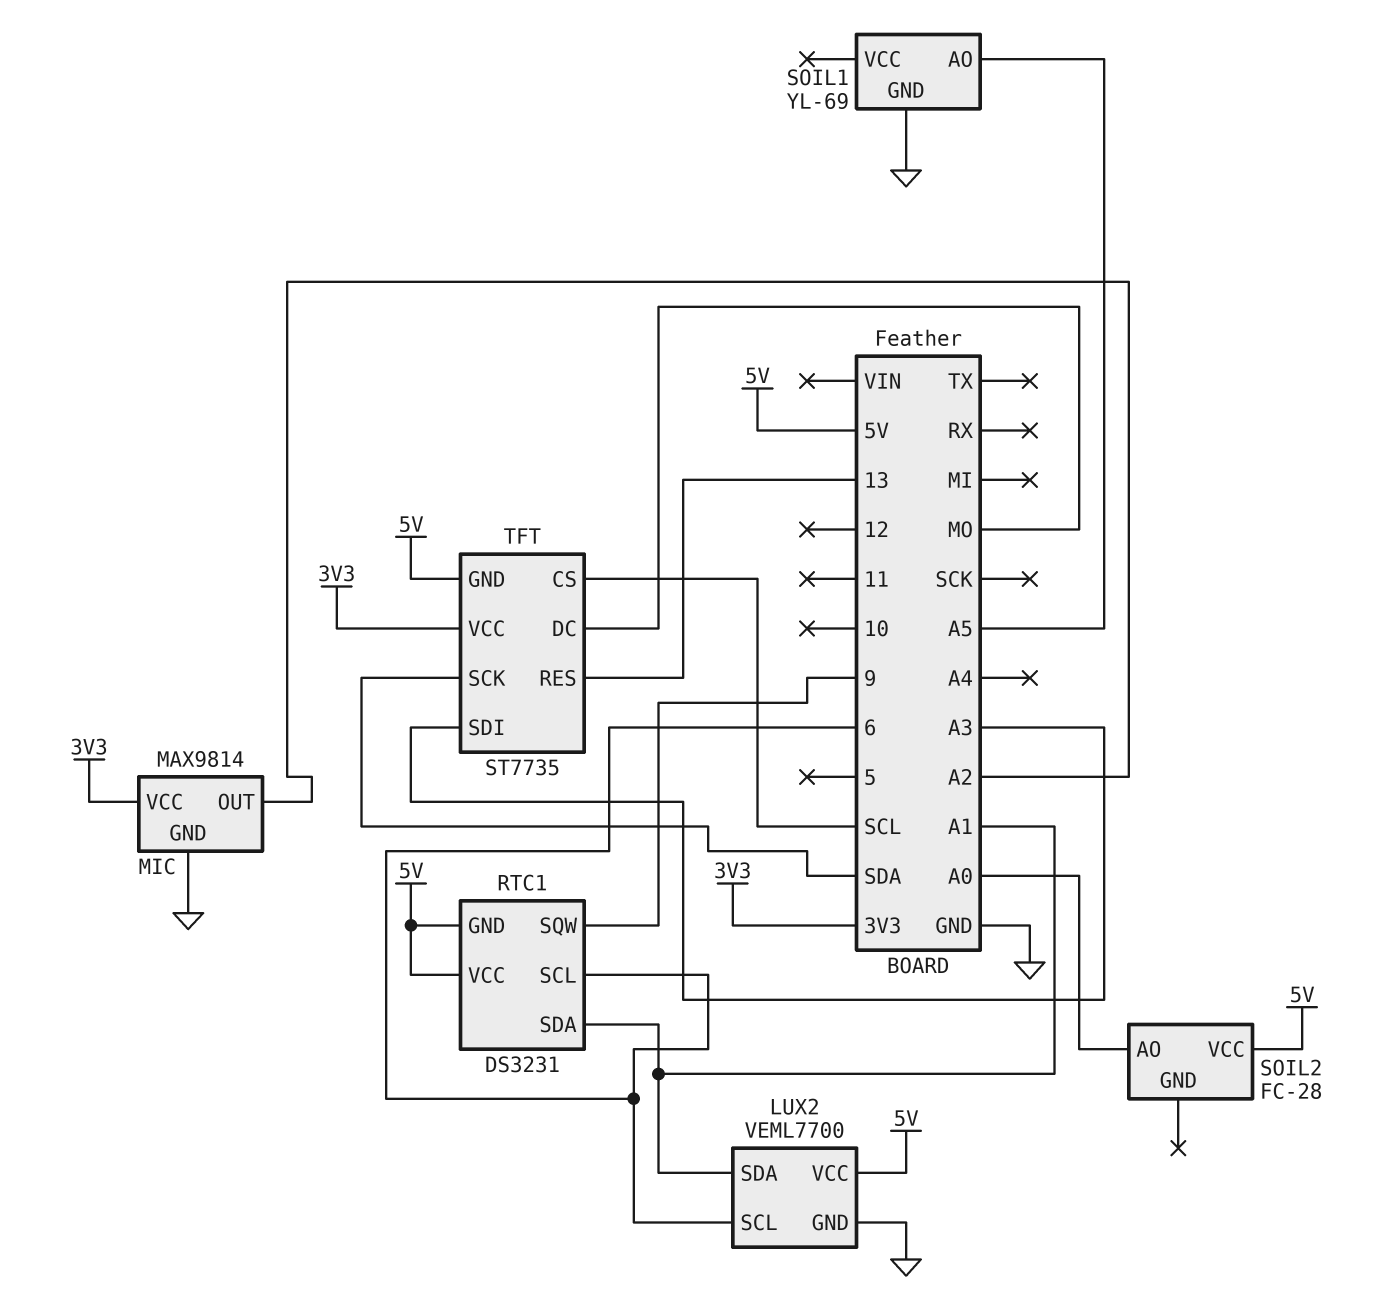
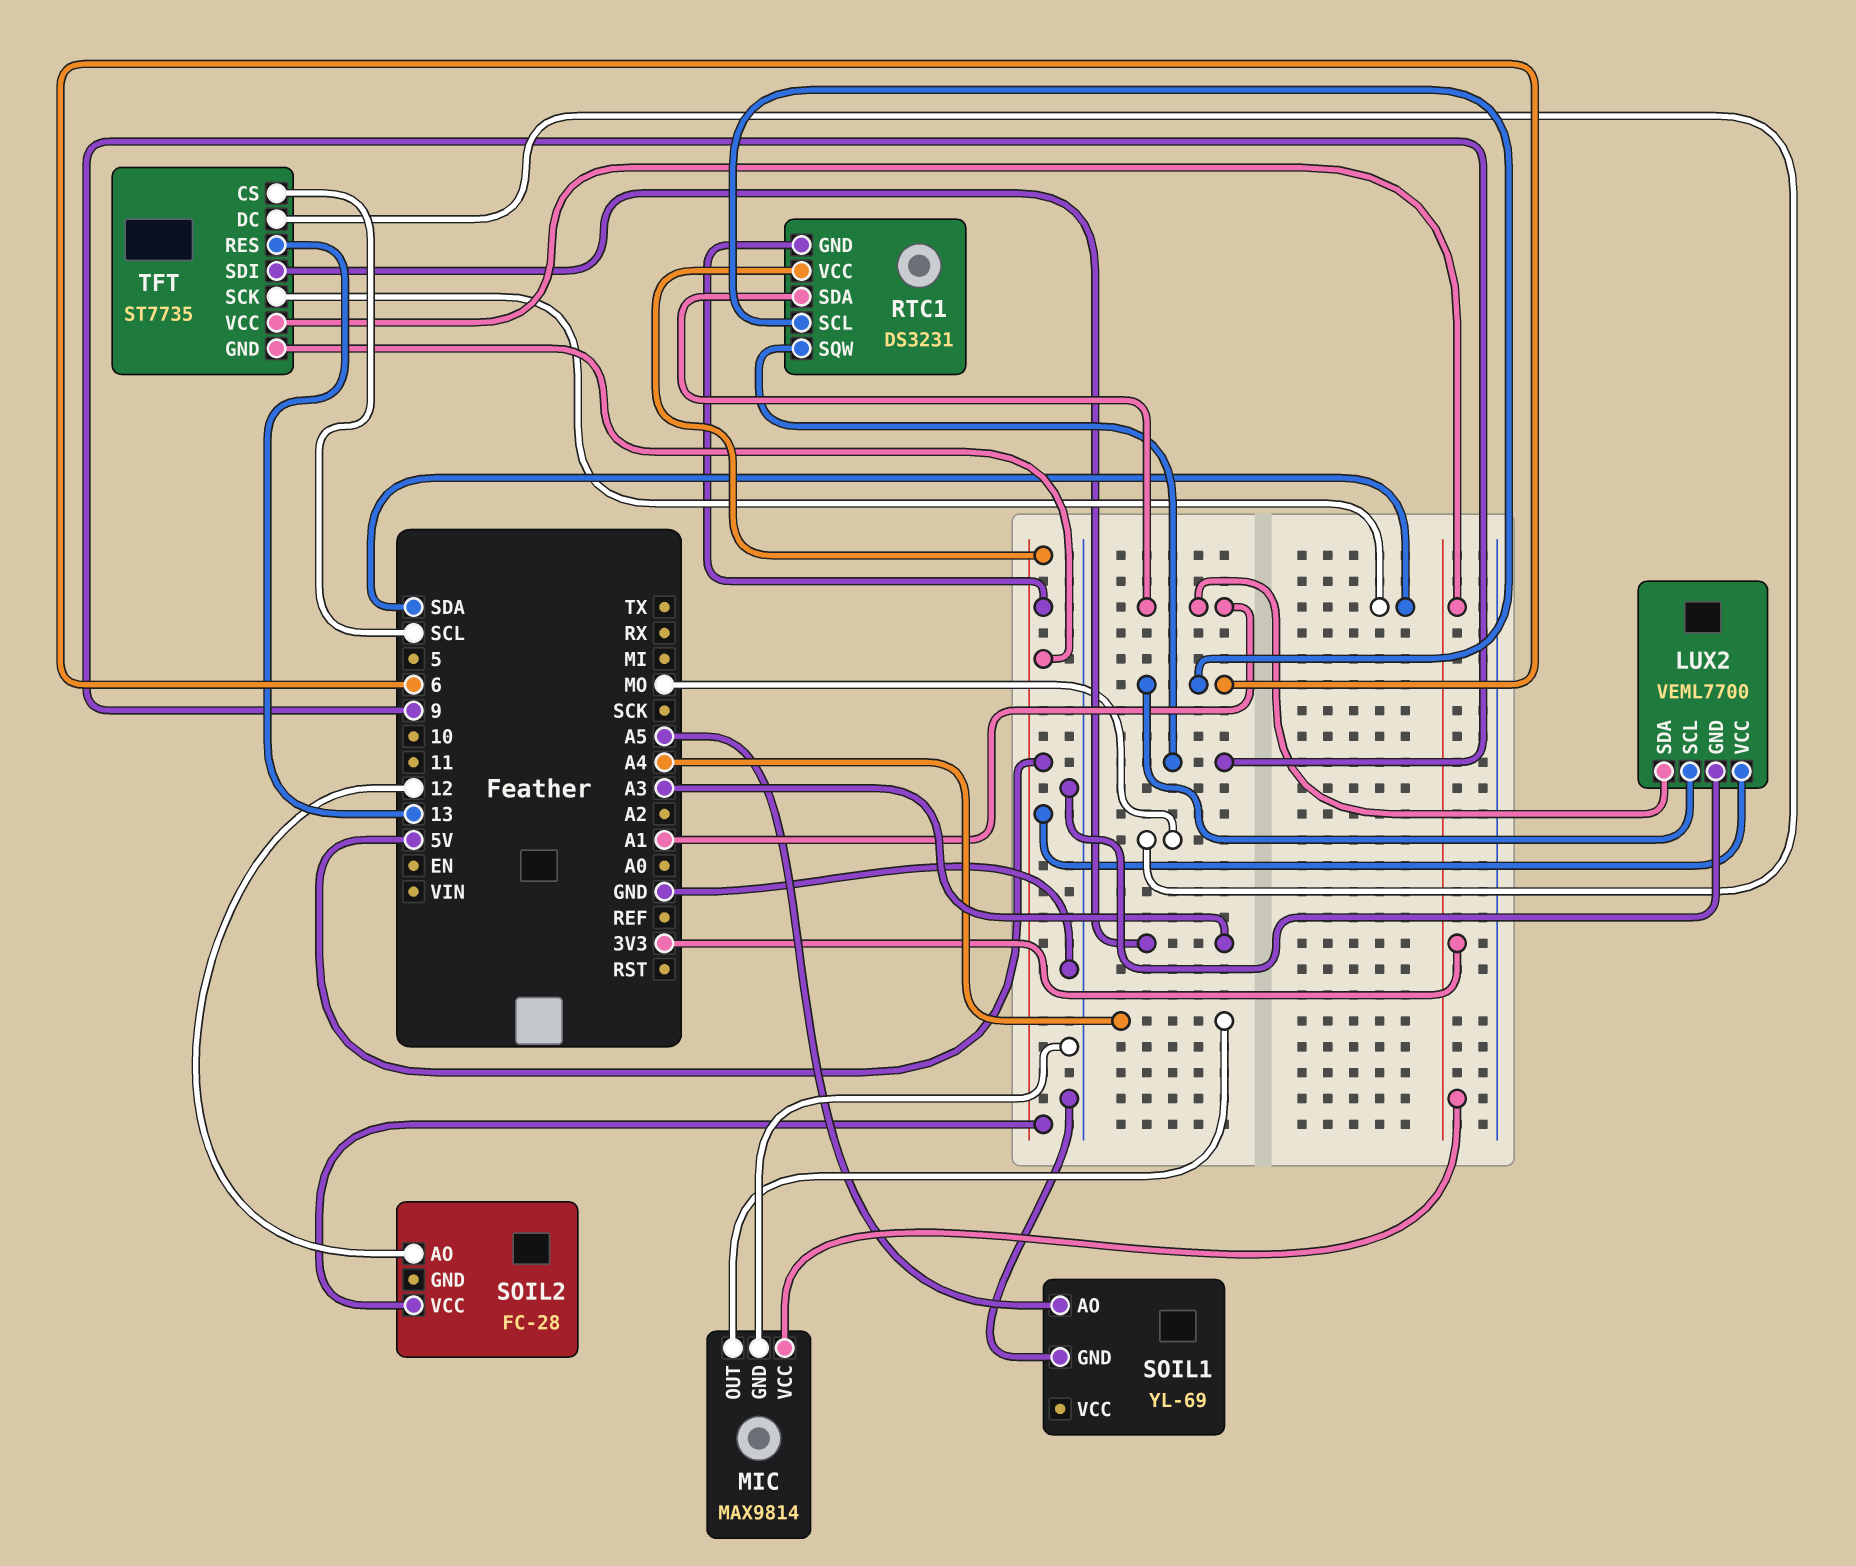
MIC pin OUT: A2 -> A4
SOIL2 pin AO: A0 -> 12

